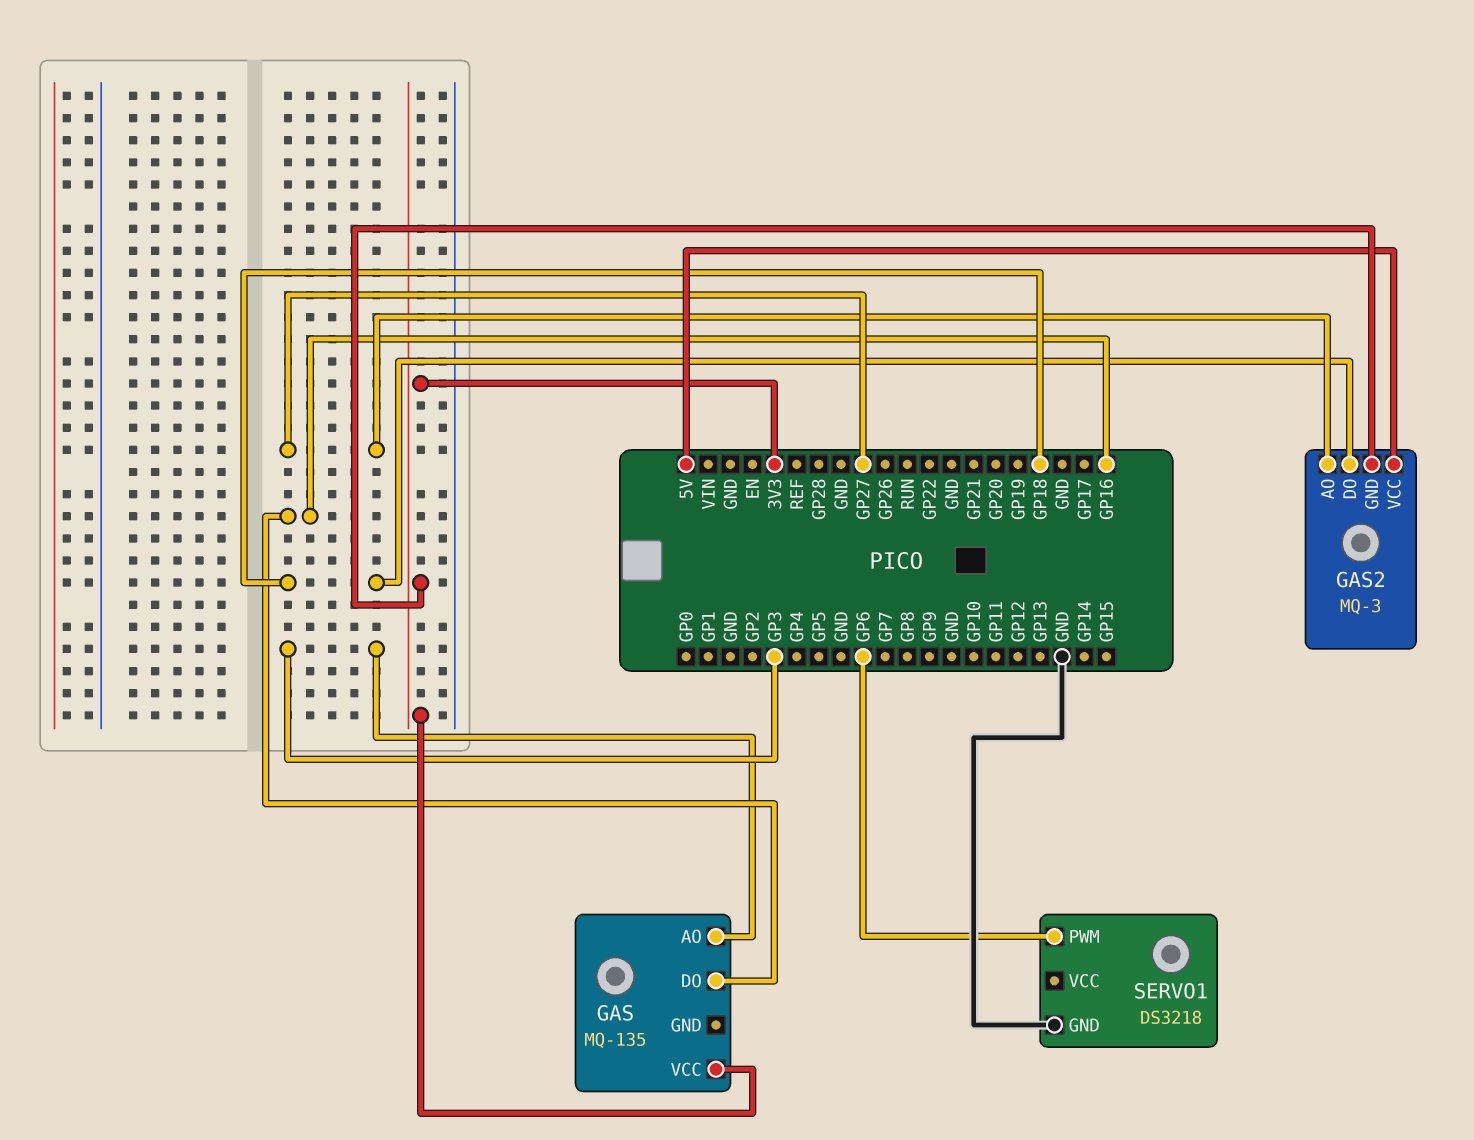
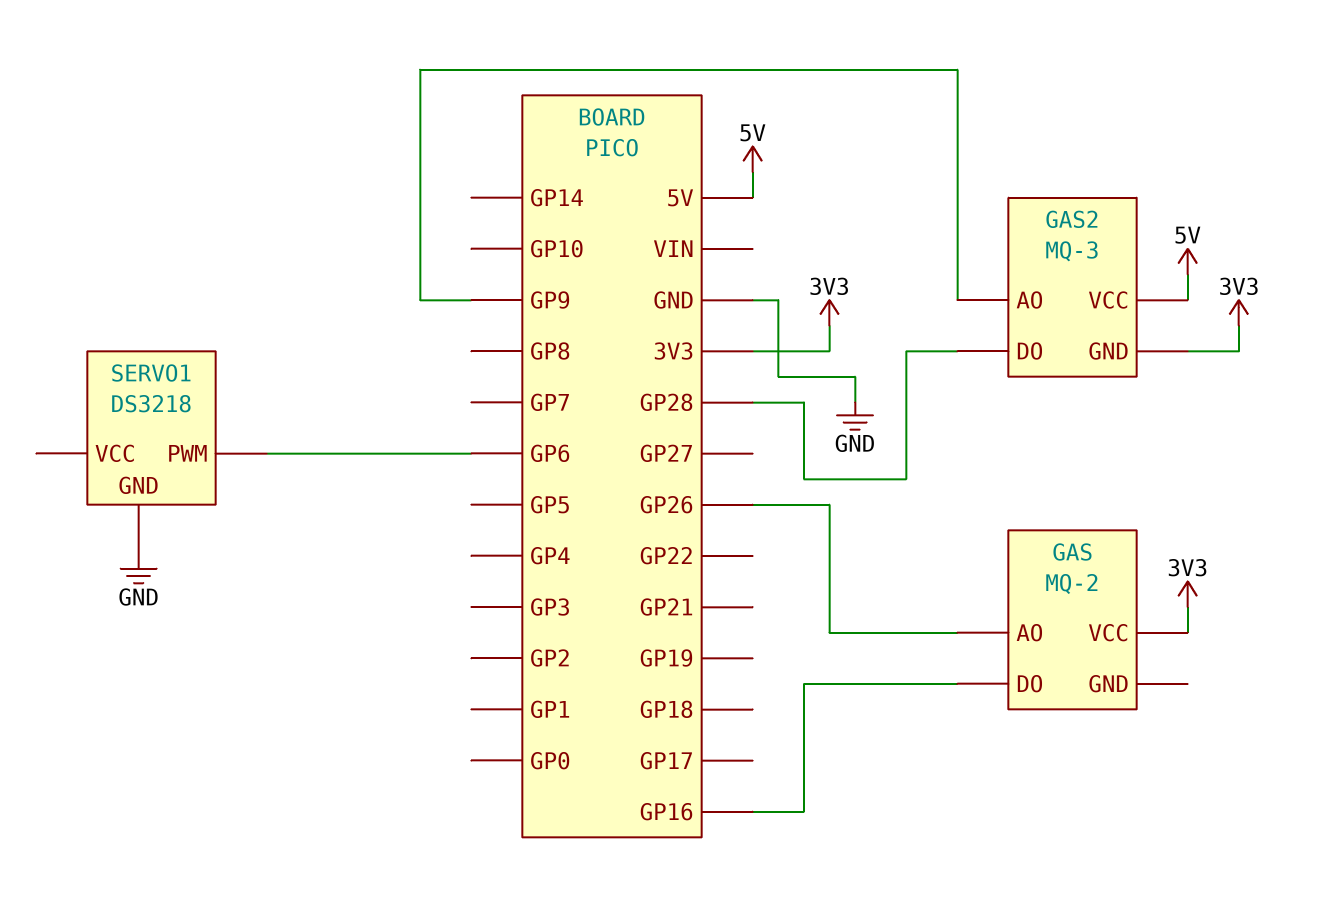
GAS: MQ-135 -> MQ-2
GAS pin AO: GP3 -> GP26
GAS2 pin AO: GP27 -> GP9
GAS2 pin DO: GP18 -> GP28

